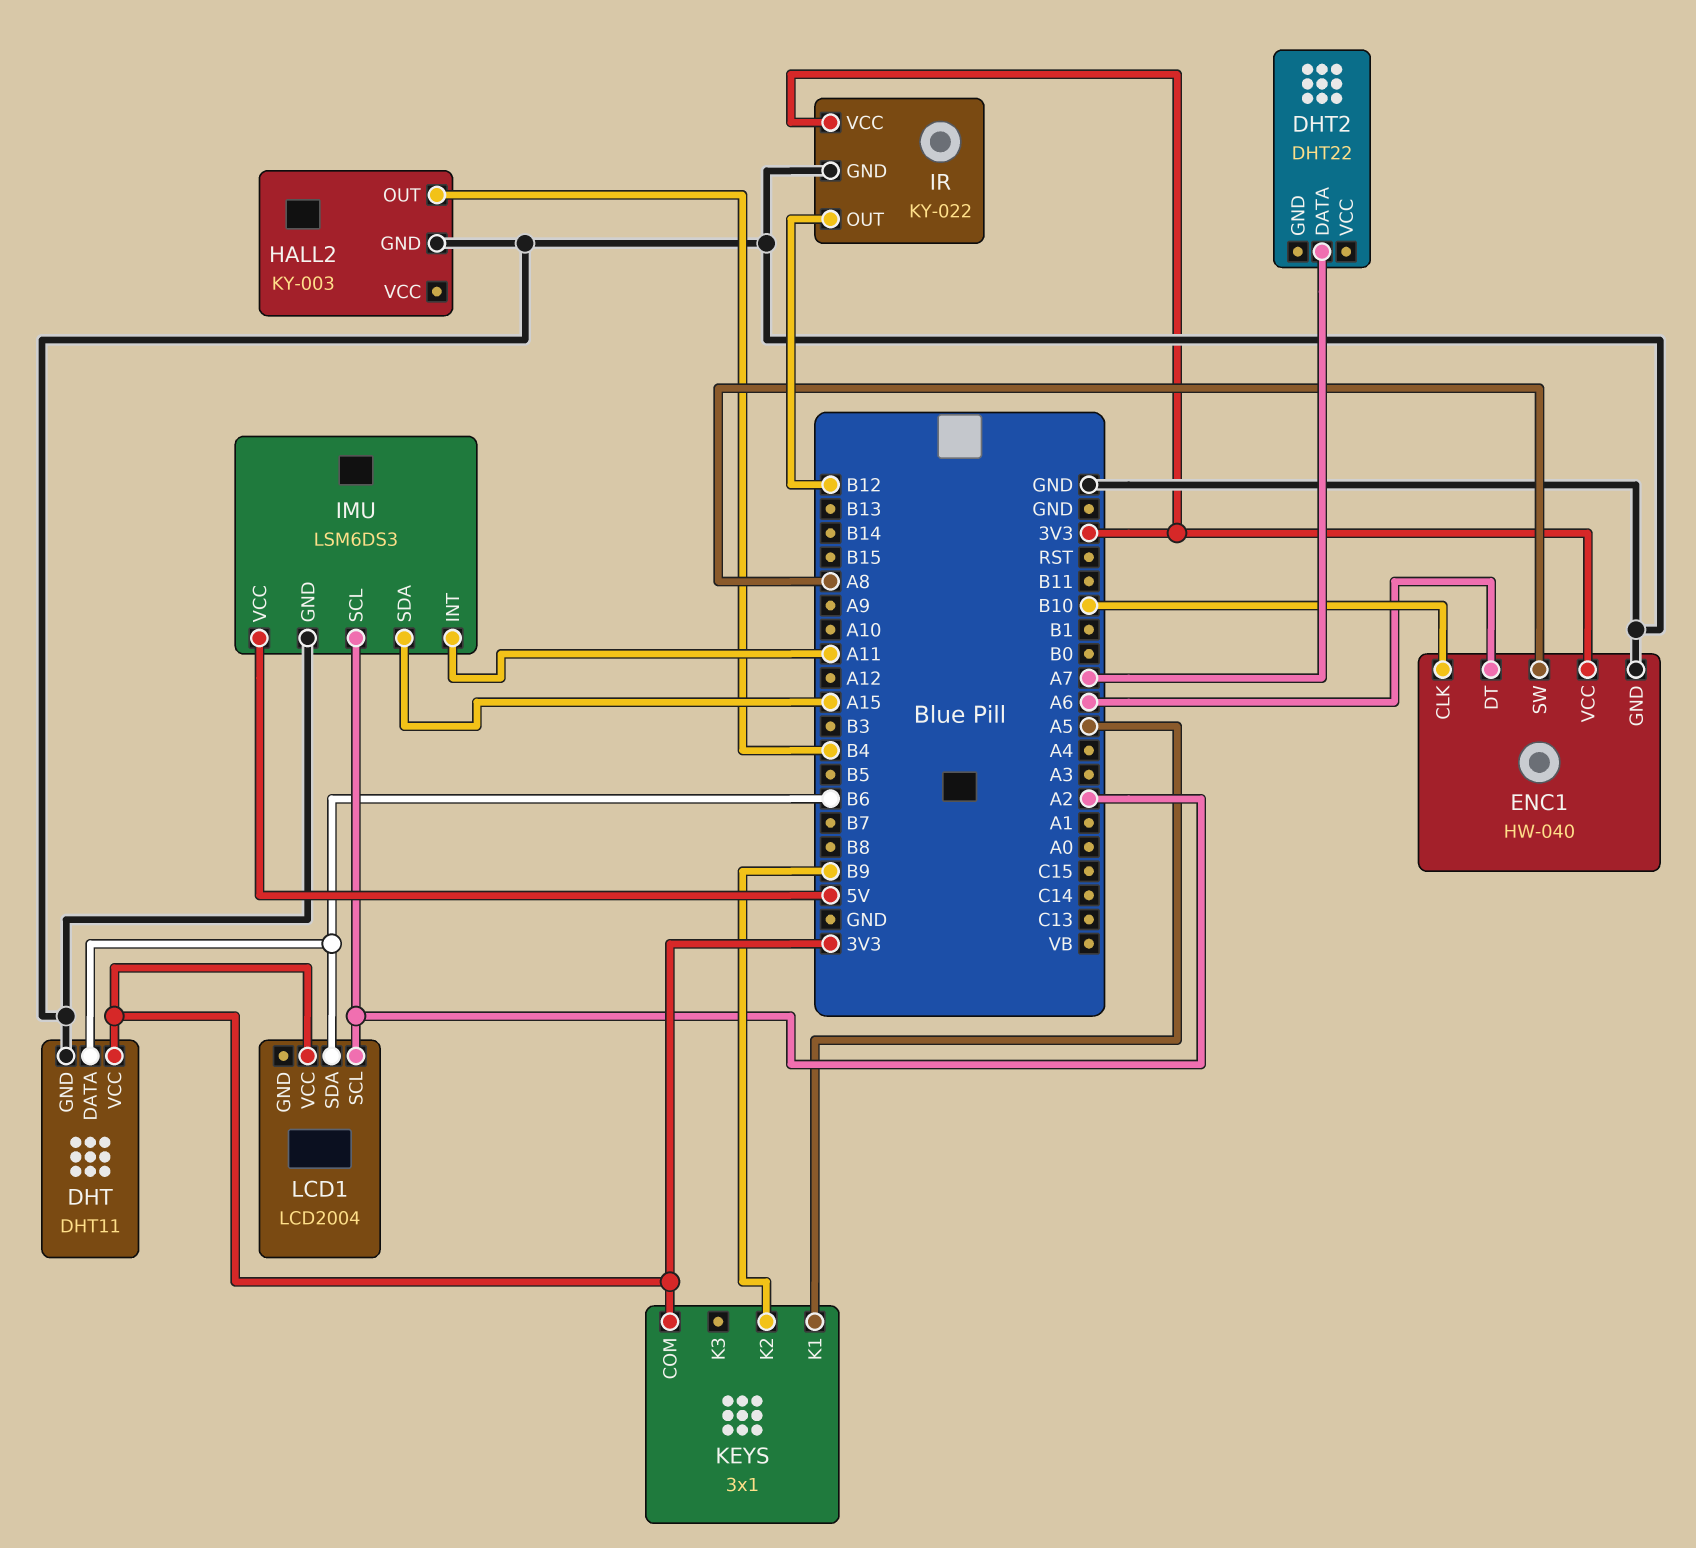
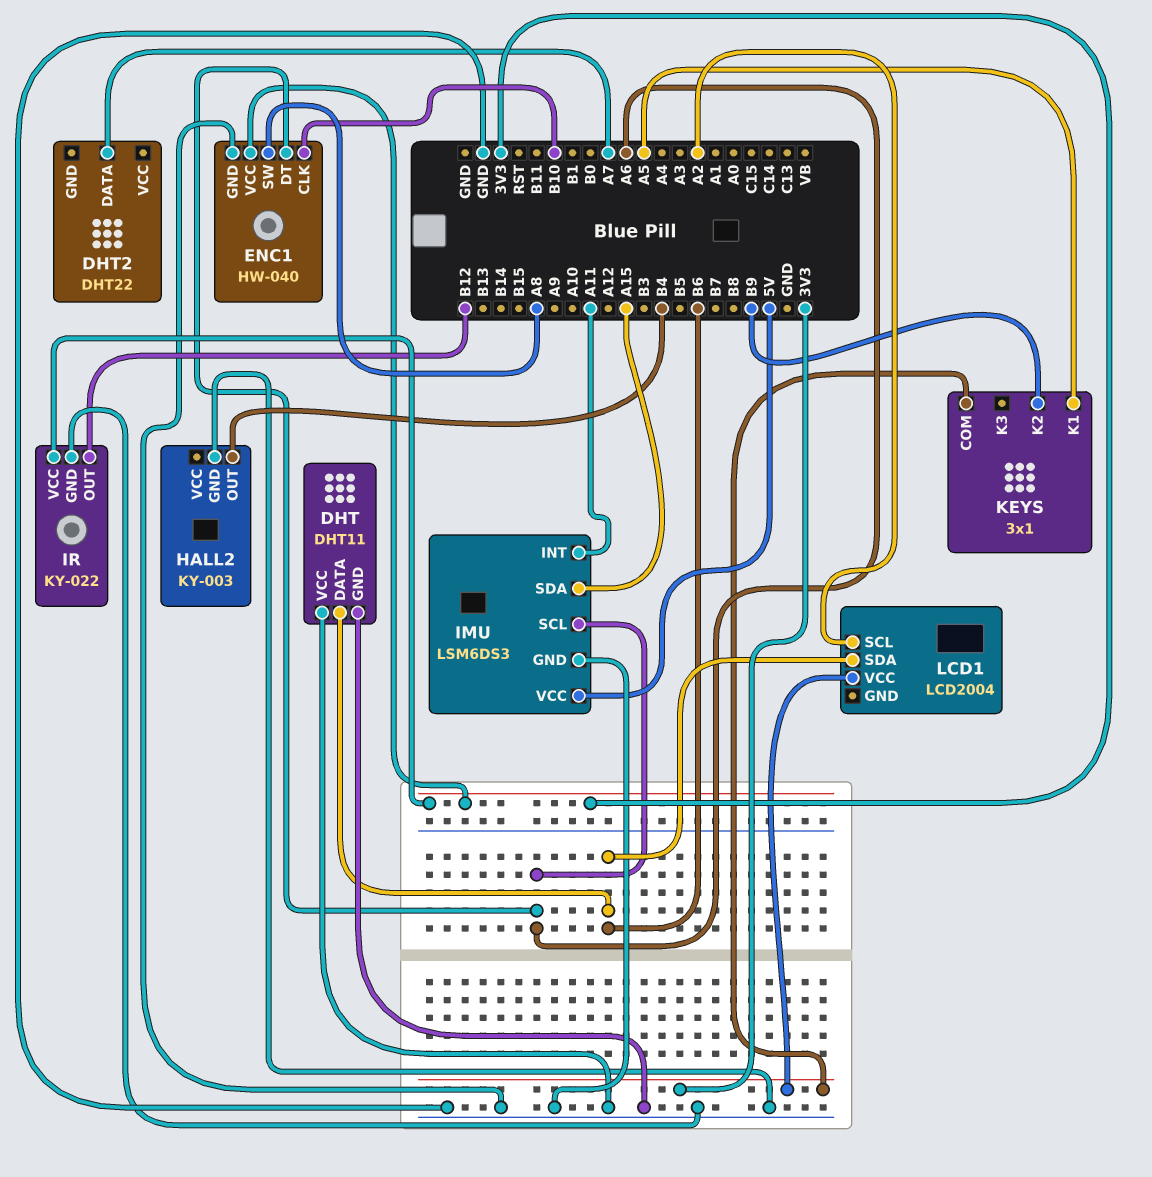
DHT pin VCC: 3V3 -> GND
IMU pin SCL: A2 -> A6

